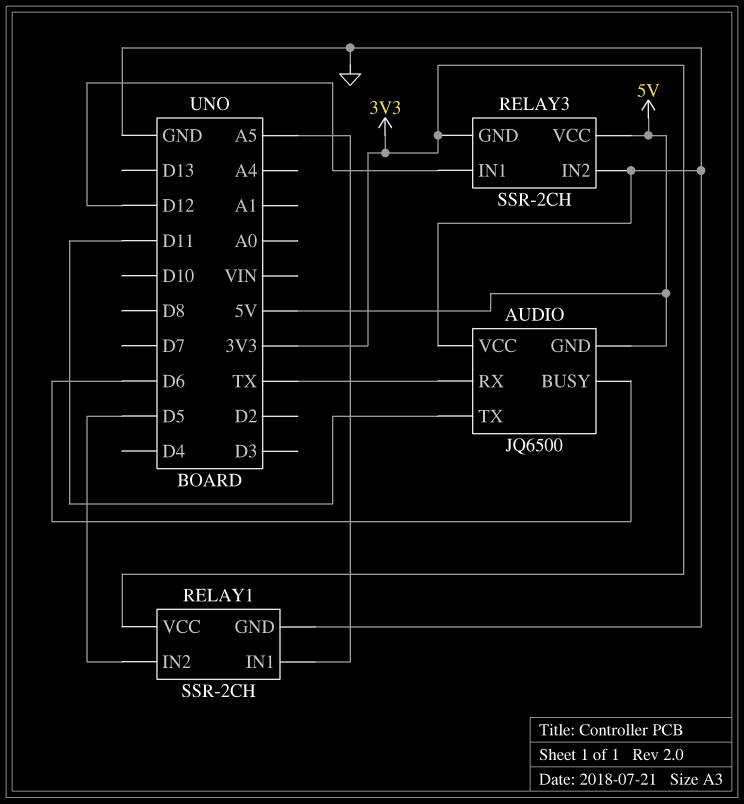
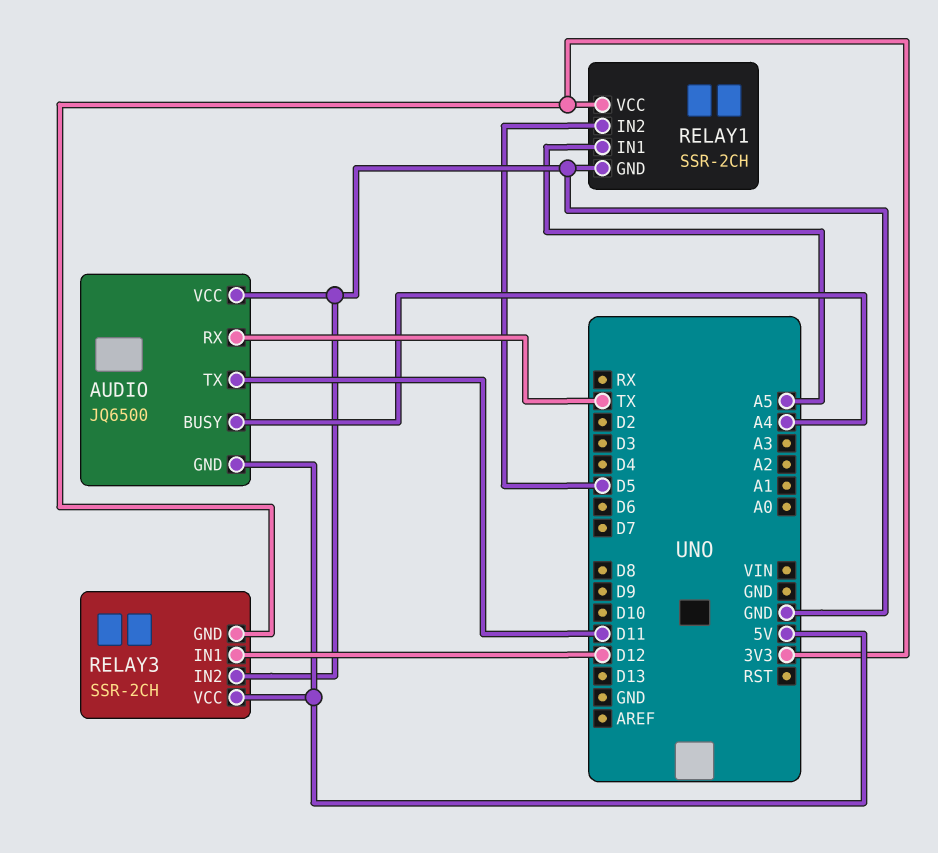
AUDIO pin BUSY: D6 -> A4

